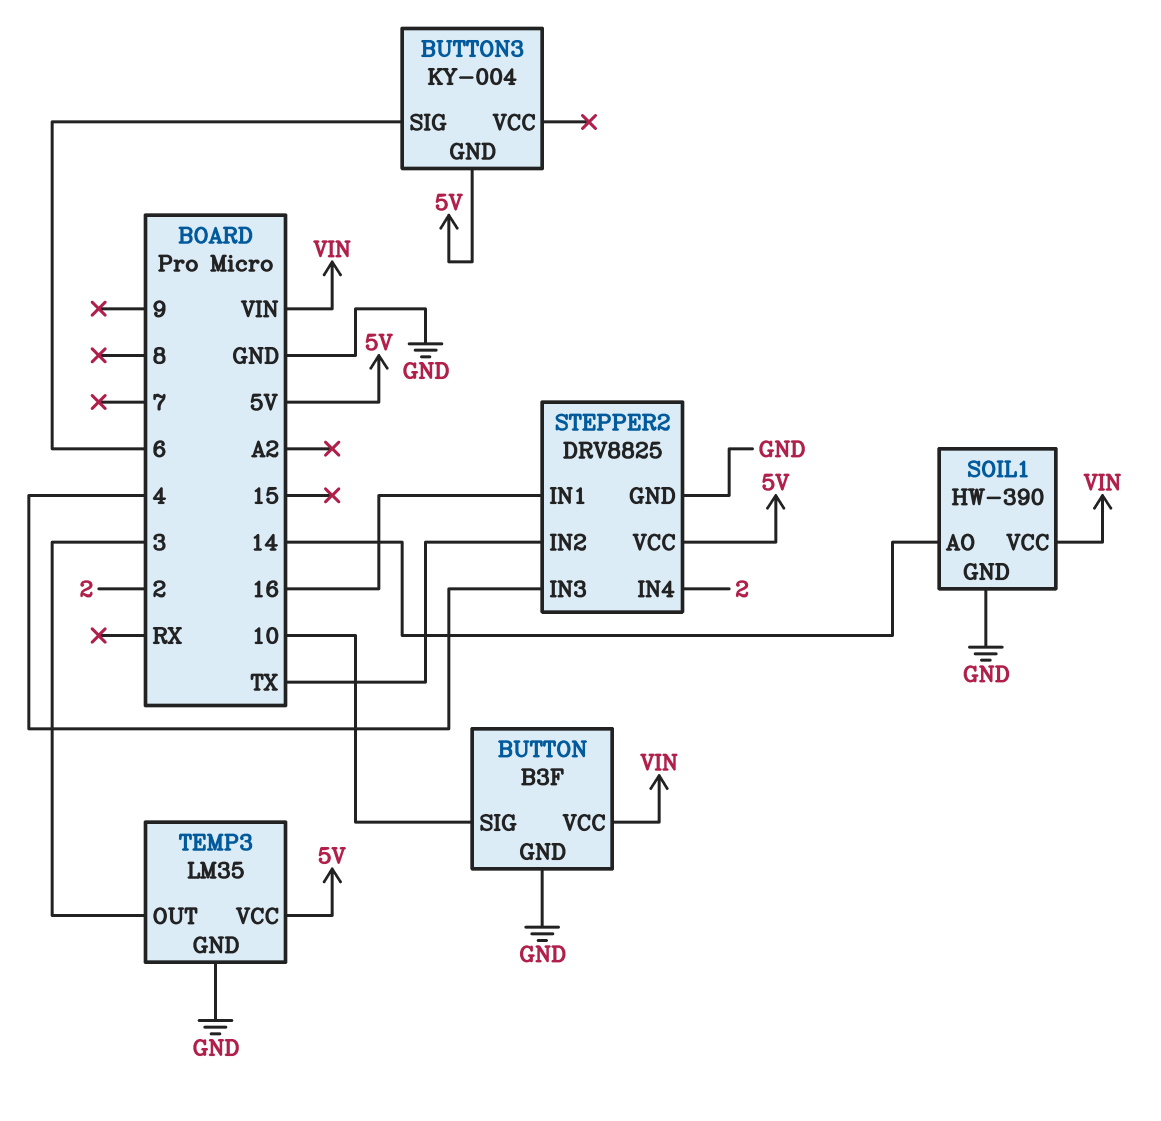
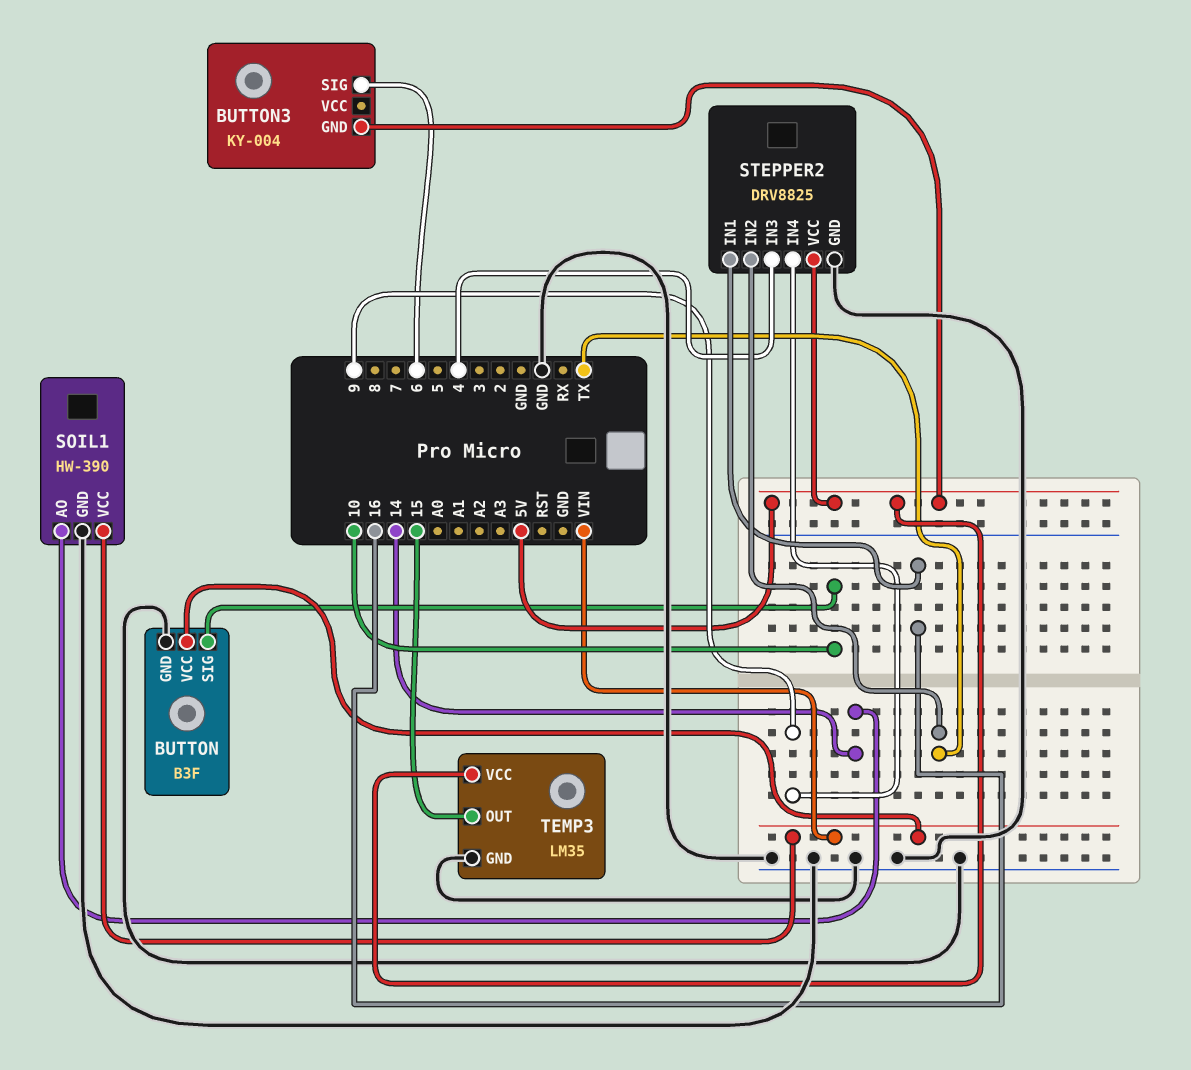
STEPPER2 pin IN4: 2 -> 9
TEMP3 pin OUT: 3 -> 15

